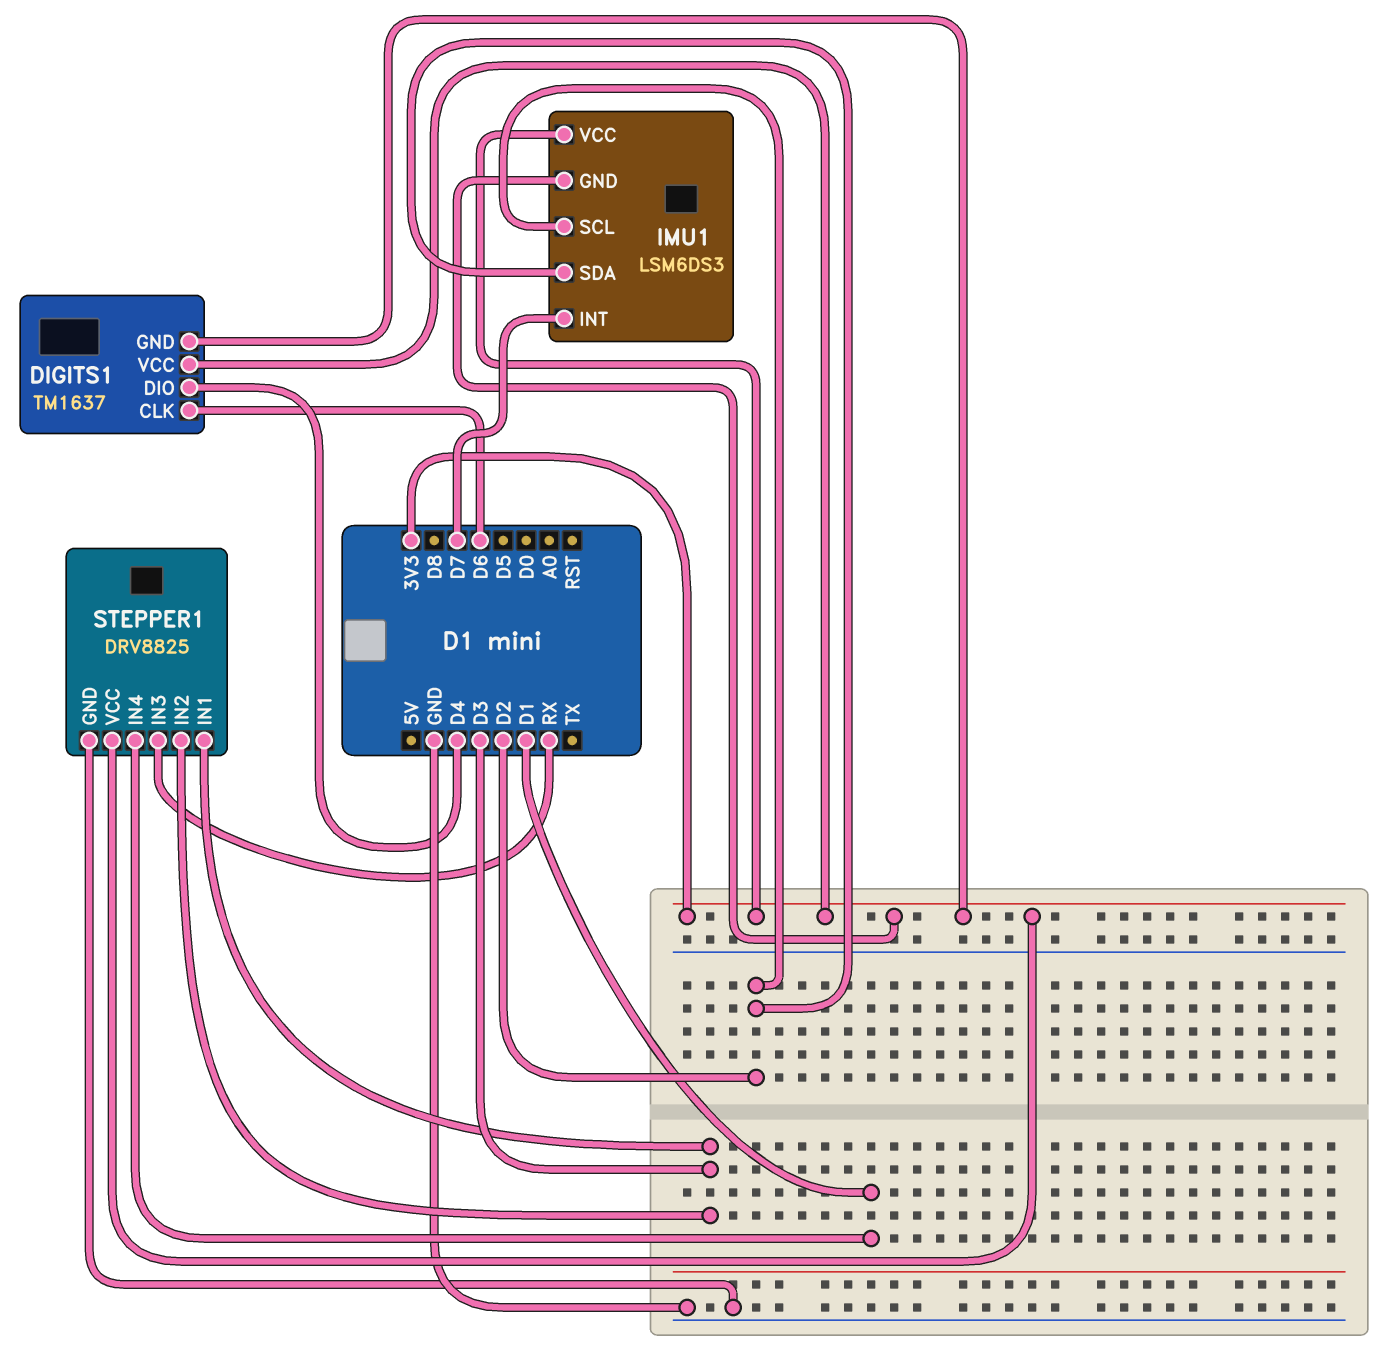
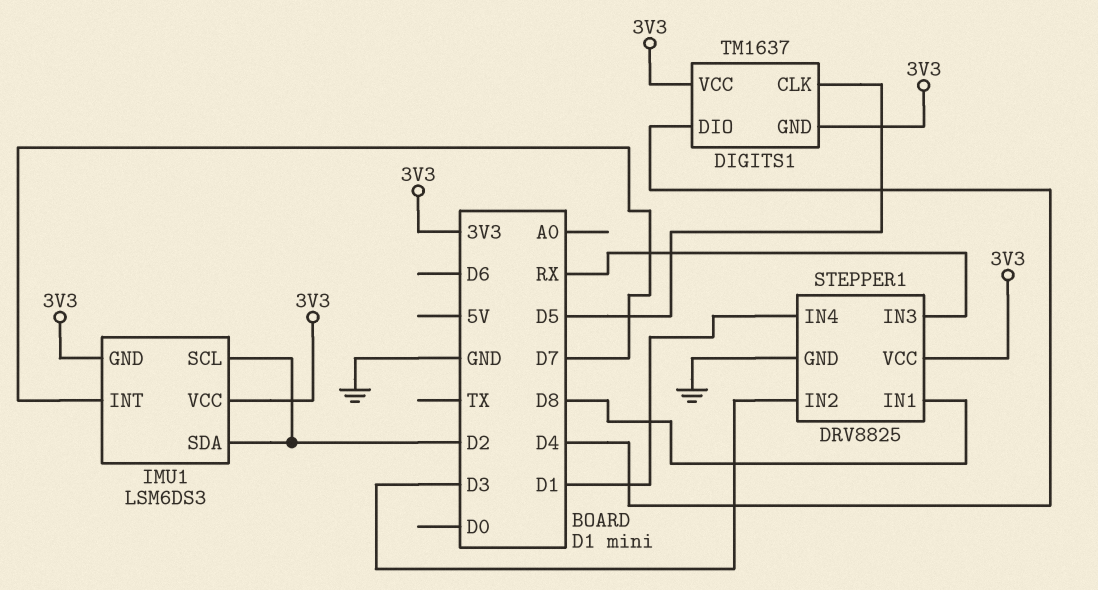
DIGITS1 pin CLK: D6 -> D5
STEPPER1 pin IN1: D3 -> D8

